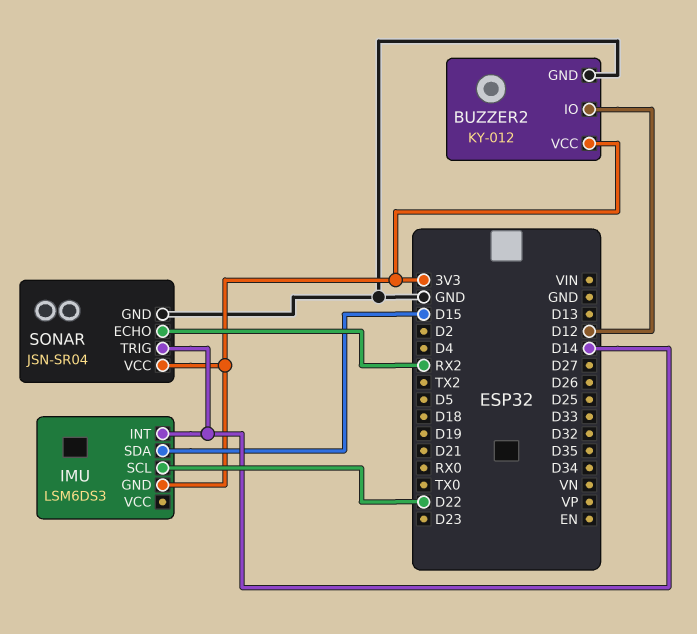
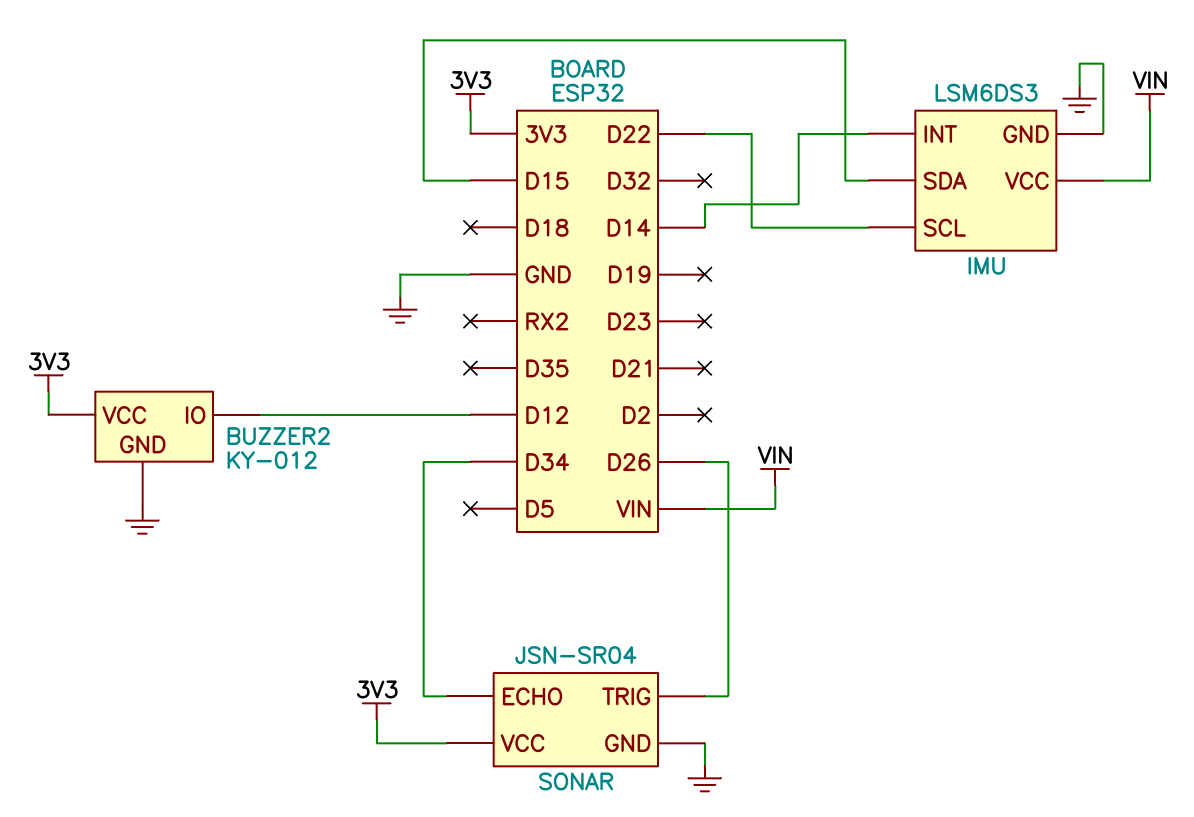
IMU pin GND: 3V3 -> GND
IMU pin VCC: none -> VIN
SONAR pin ECHO: RX2 -> D34
SONAR pin TRIG: D14 -> D26

